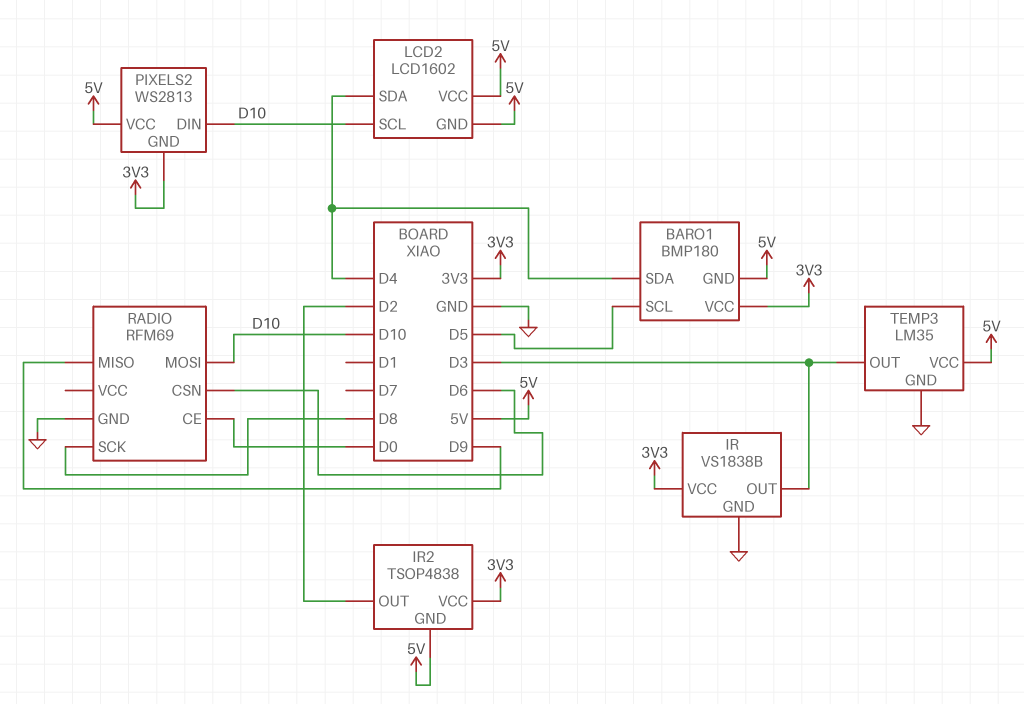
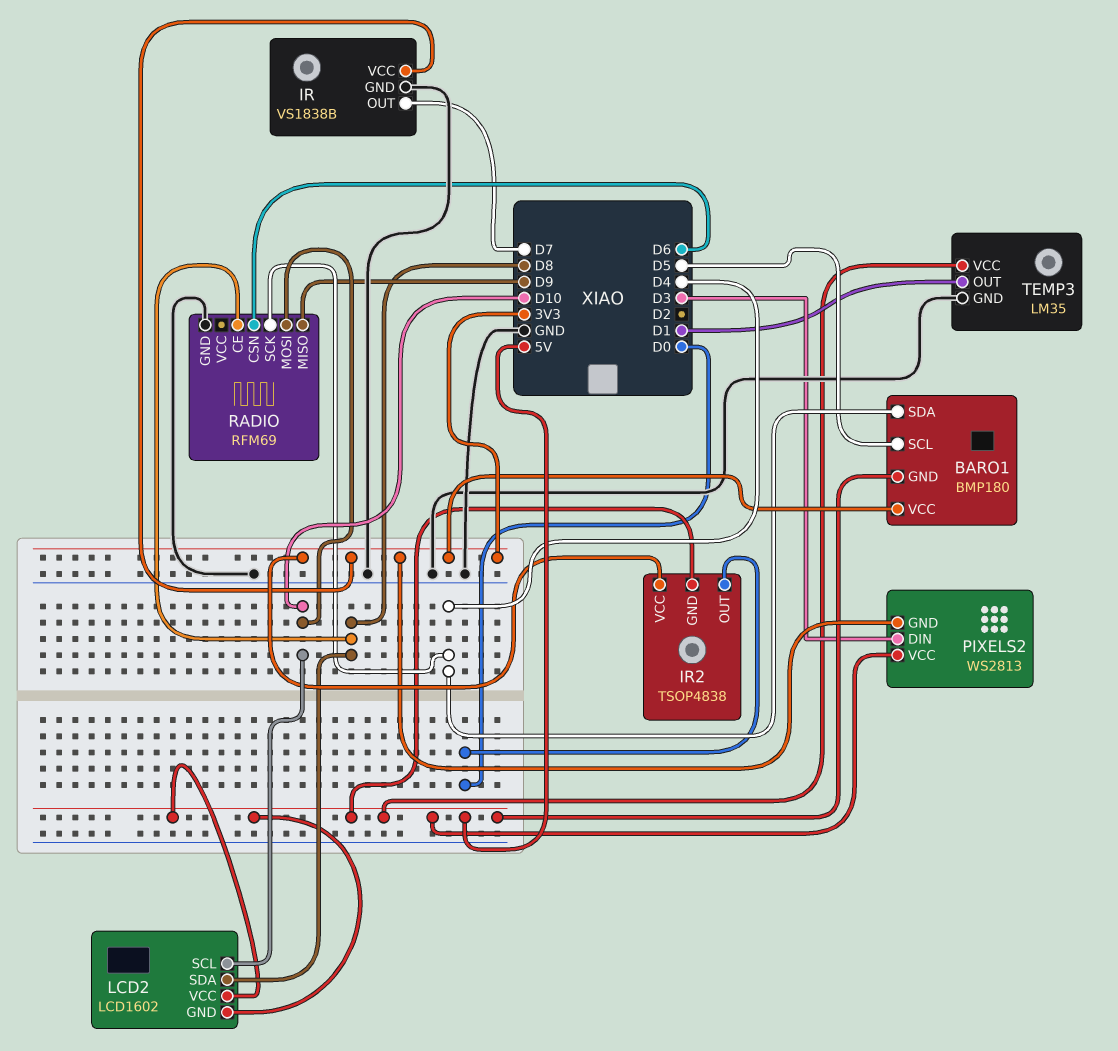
IR pin OUT: D3 -> D7
IR2 pin OUT: D2 -> D0
LCD2 pin SDA: D4 -> D8
PIXELS2 pin DIN: D10 -> D3
RADIO pin CE: D0 -> D8
RADIO pin SCK: D8 -> D4
TEMP3 pin OUT: D3 -> D1

